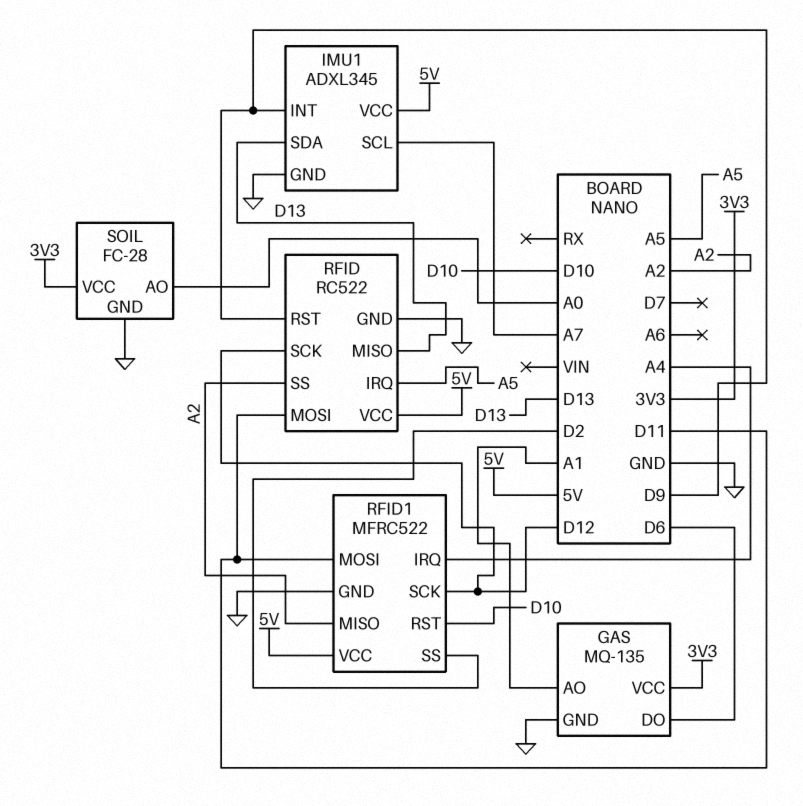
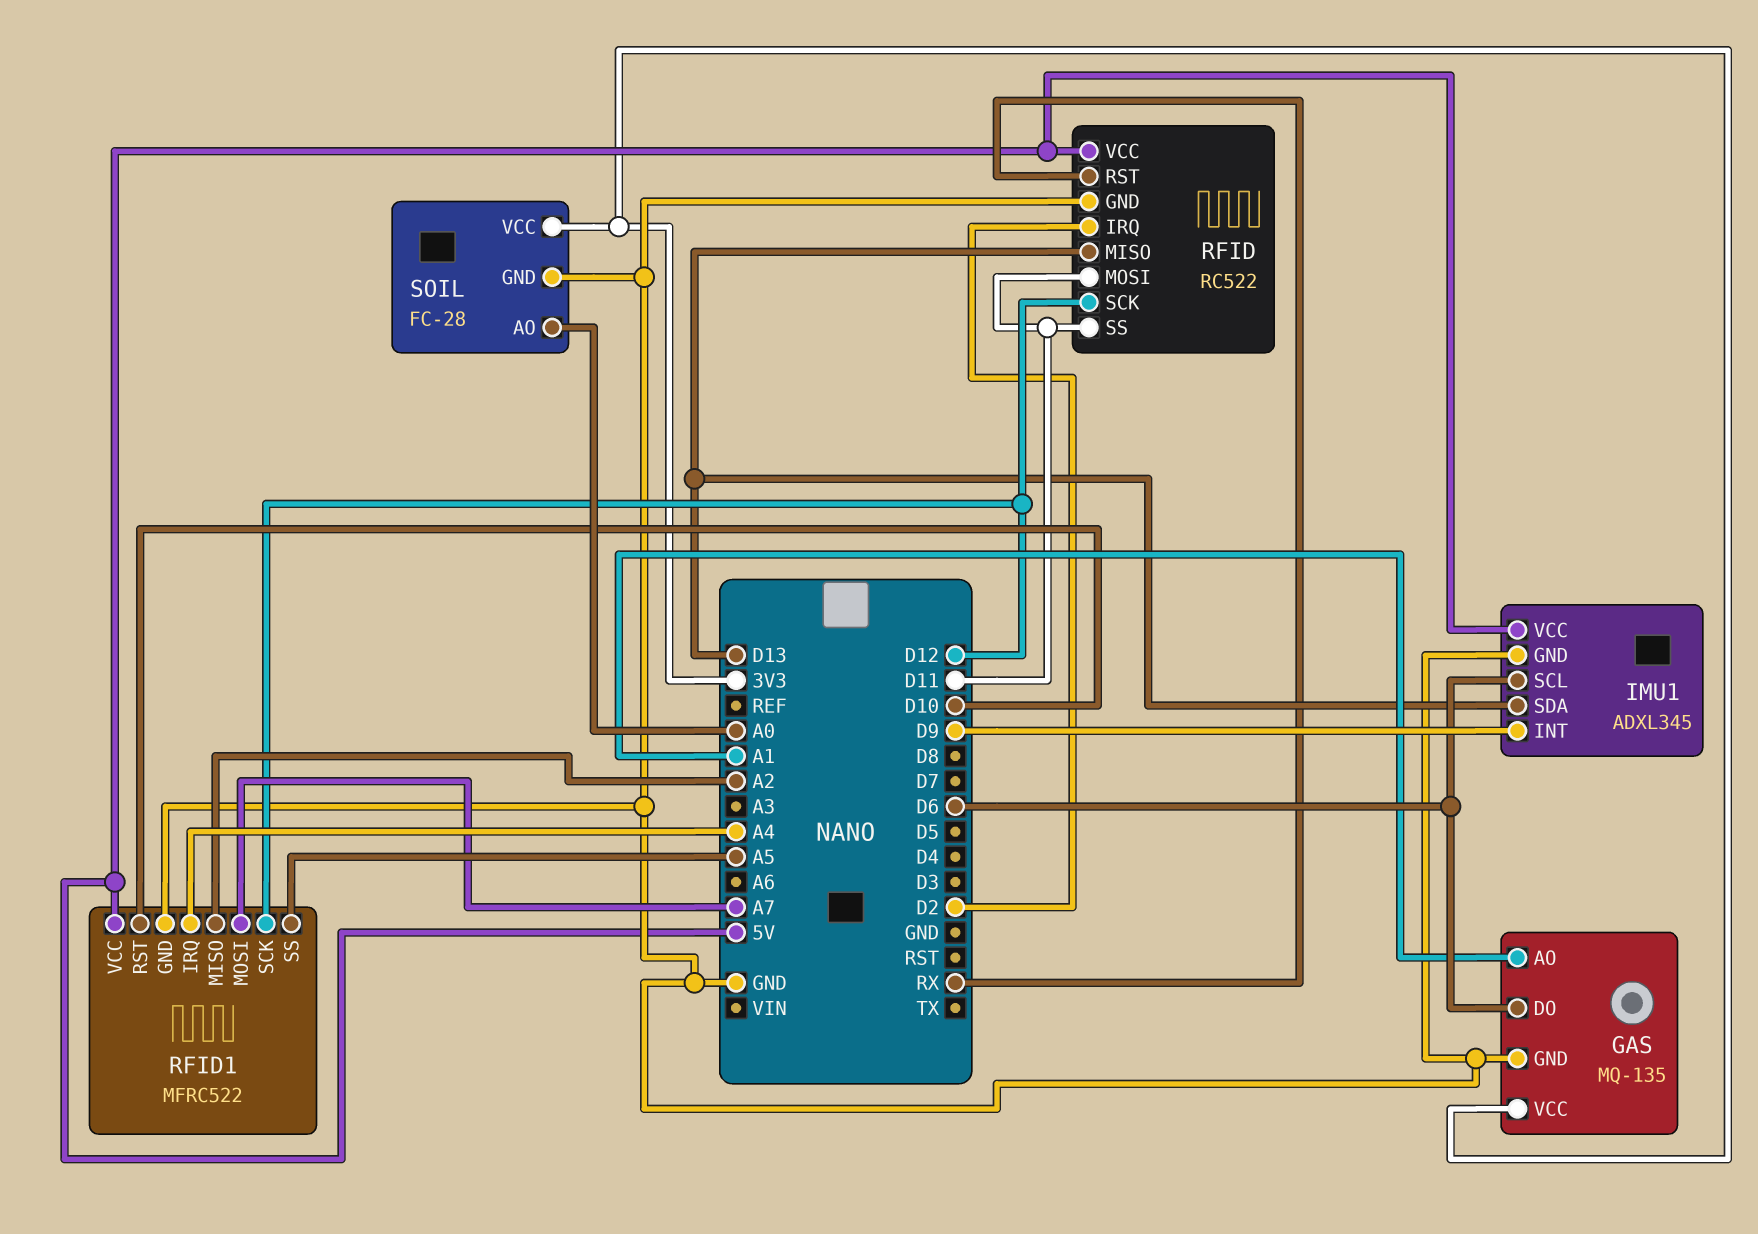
IMU1 pin SCL: A7 -> D6
RFID pin IRQ: A5 -> D2
RFID pin RST: D9 -> RX
RFID pin SS: A2 -> D11
RFID1 pin MOSI: D11 -> A7
RFID1 pin SS: D2 -> A5

